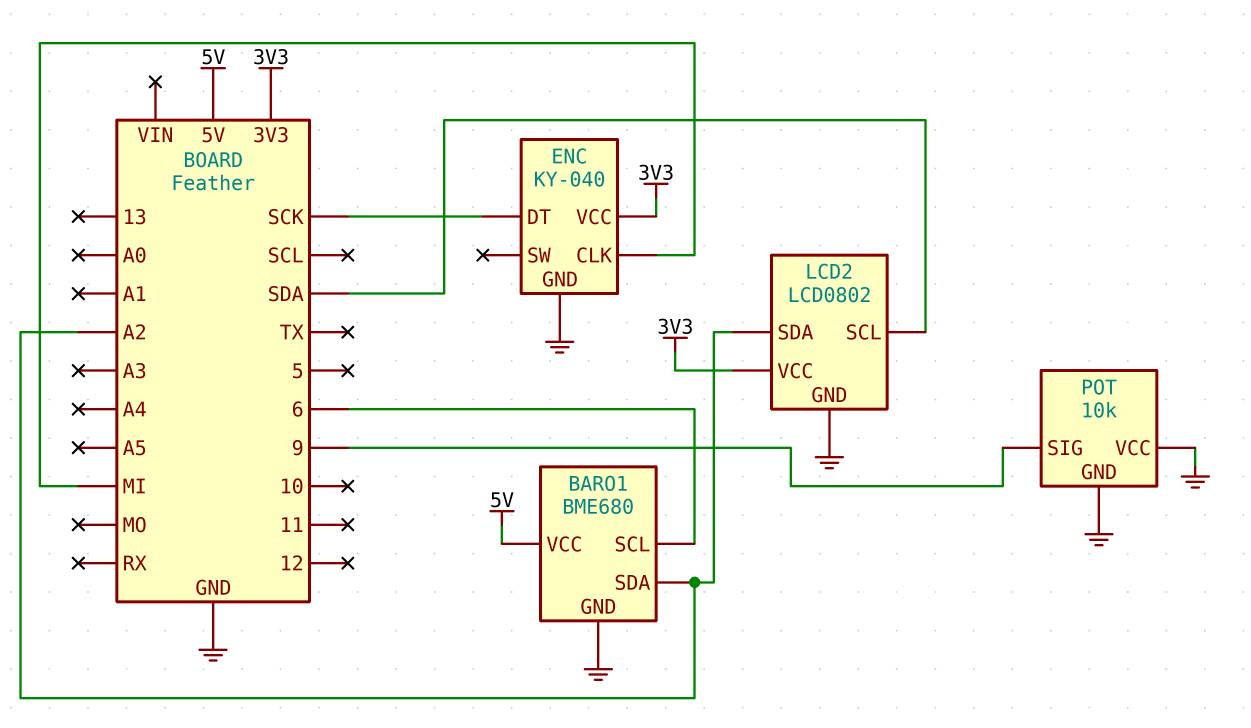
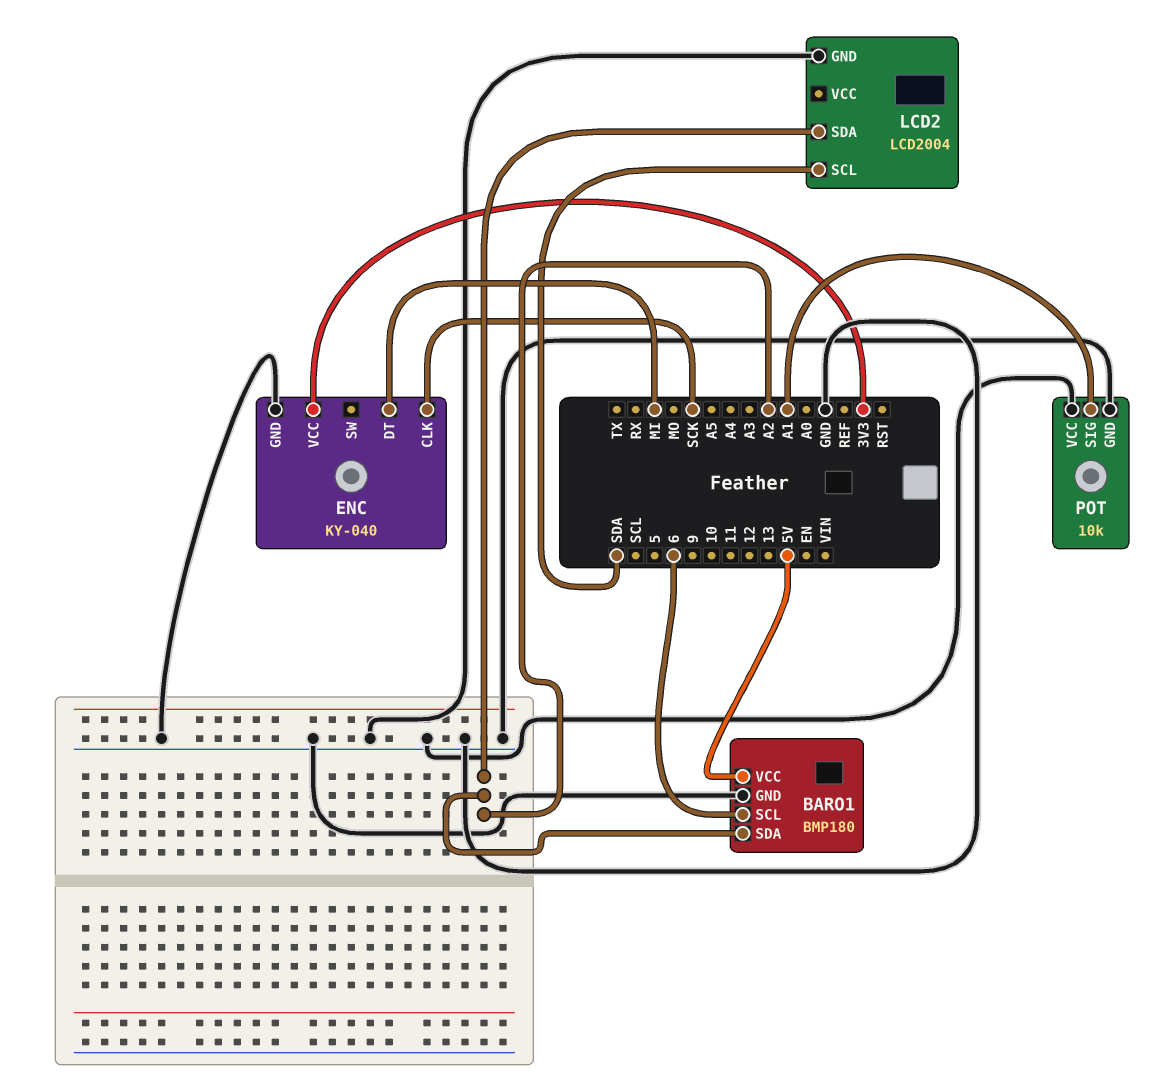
BARO1: BME680 -> BMP180
ENC pin CLK: MI -> SCK
ENC pin DT: SCK -> MI
LCD2: LCD0802 -> LCD2004
LCD2 pin VCC: 3V3 -> none
POT pin SIG: 9 -> A1

